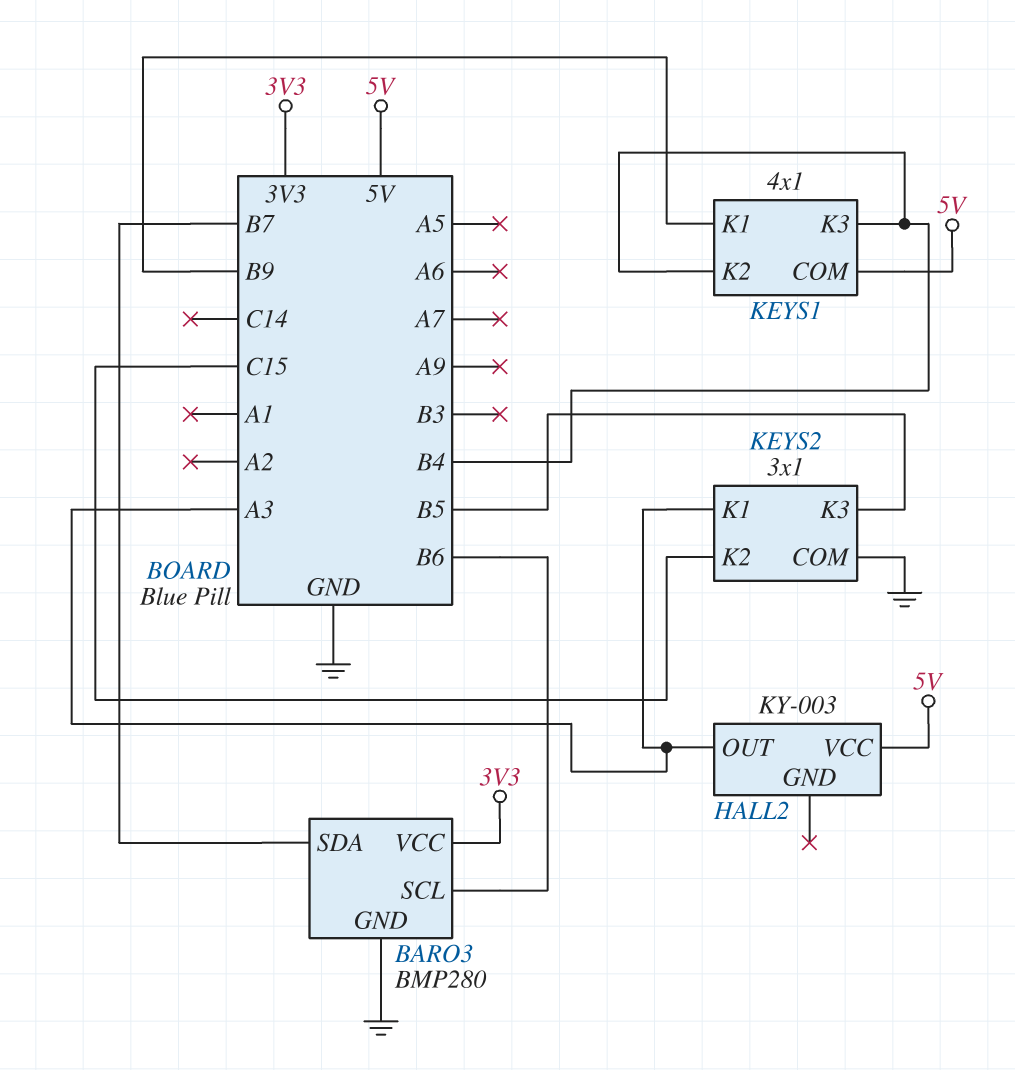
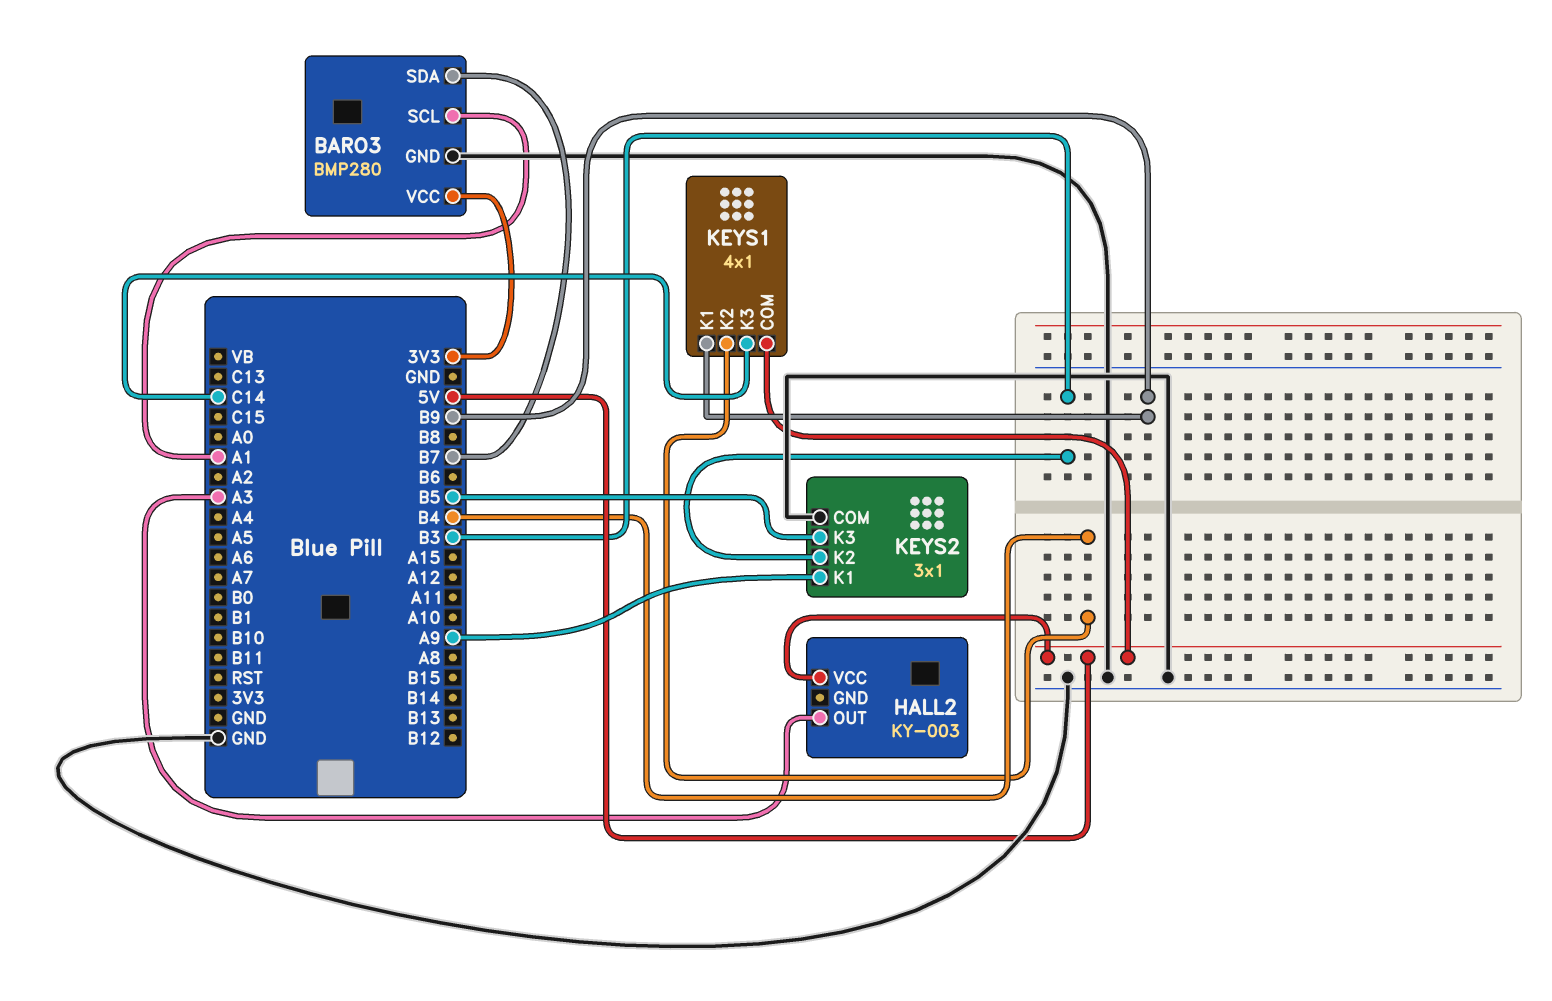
BARO3 pin SCL: B6 -> A1
KEYS1 pin K3: B4 -> C14
KEYS2 pin K1: A3 -> A9
KEYS2 pin K2: C15 -> B3

